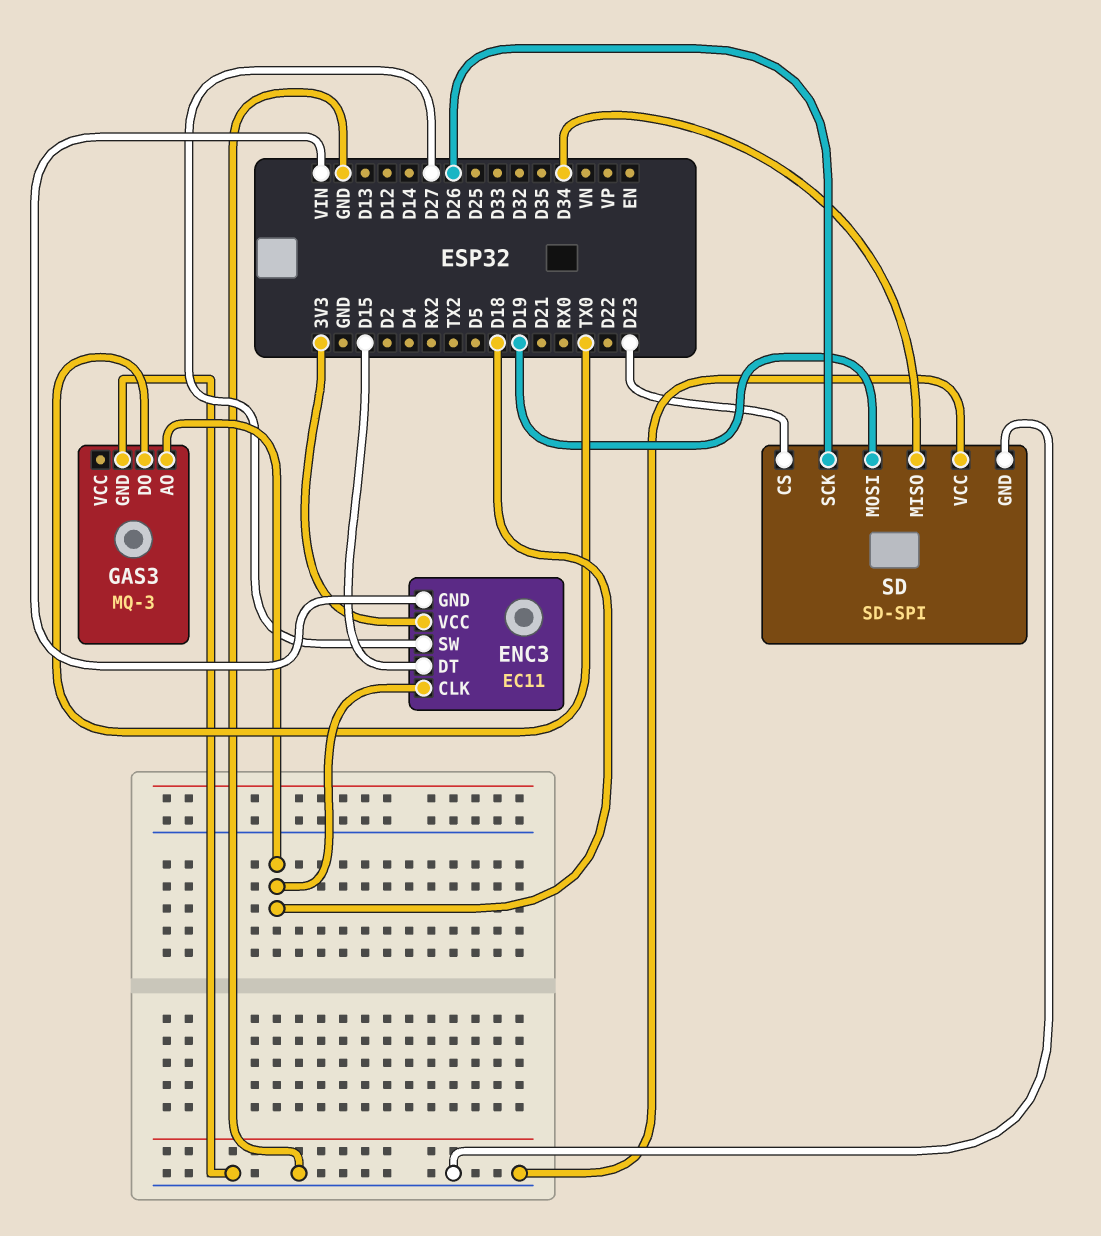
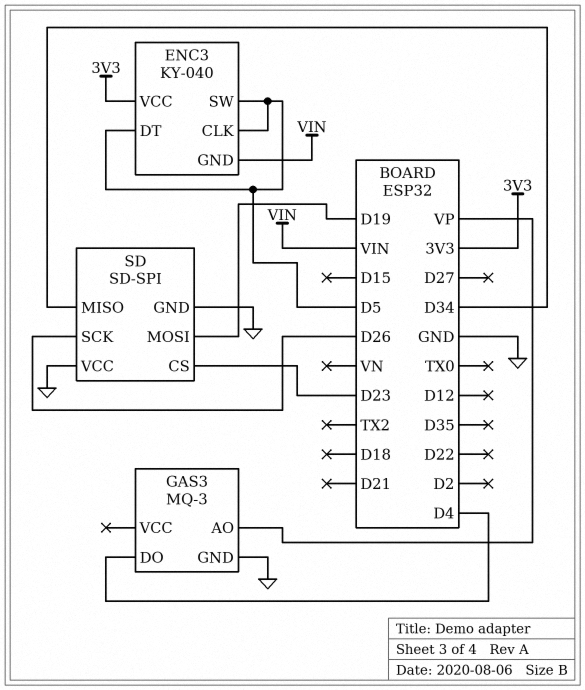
ENC3: EC11 -> KY-040
ENC3 pin CLK: D18 -> D5
ENC3 pin DT: D15 -> D5
ENC3 pin SW: D27 -> D5
GAS3 pin AO: D18 -> VP
GAS3 pin DO: TX0 -> D4

